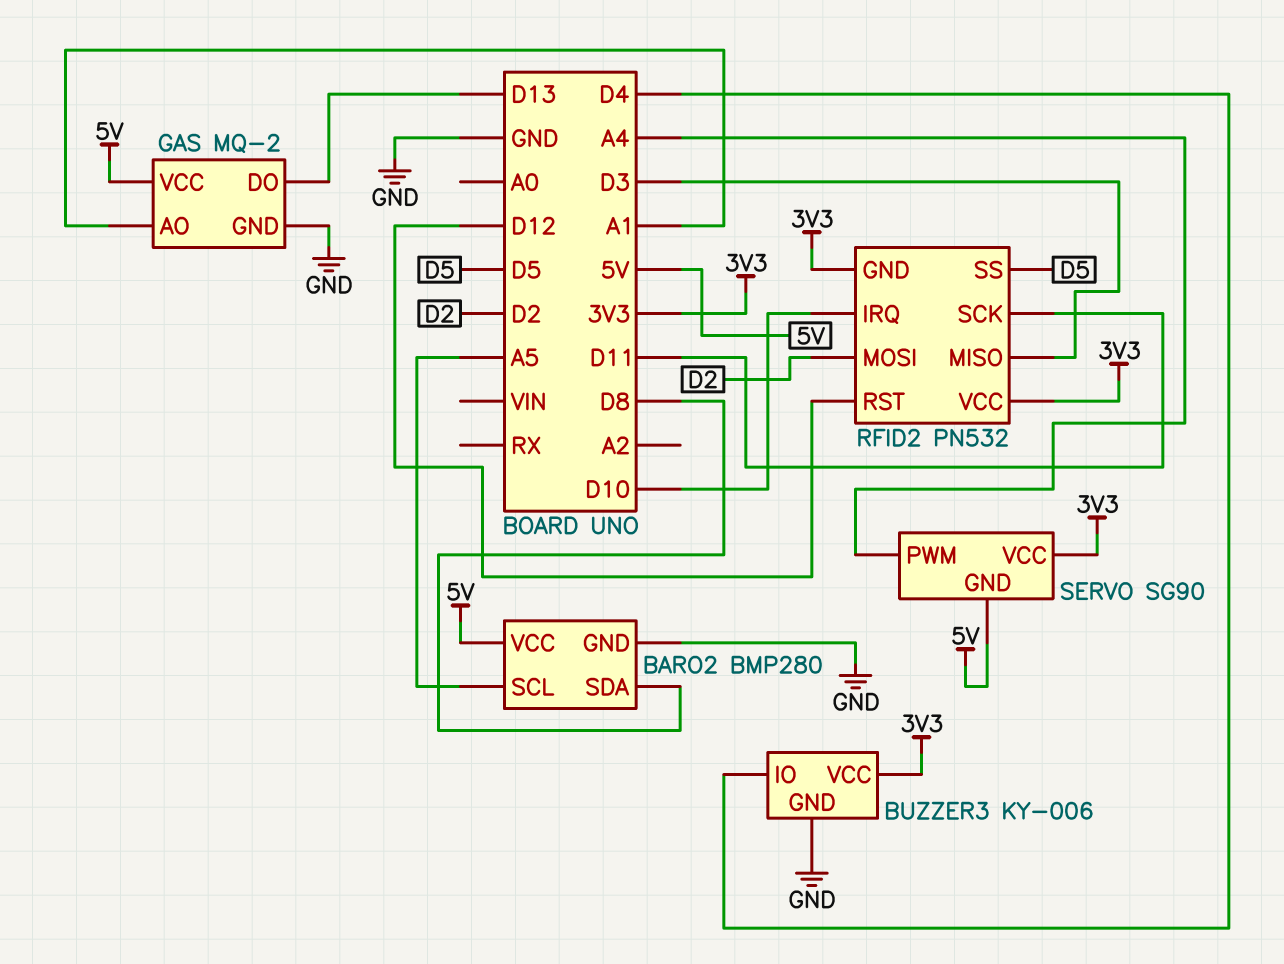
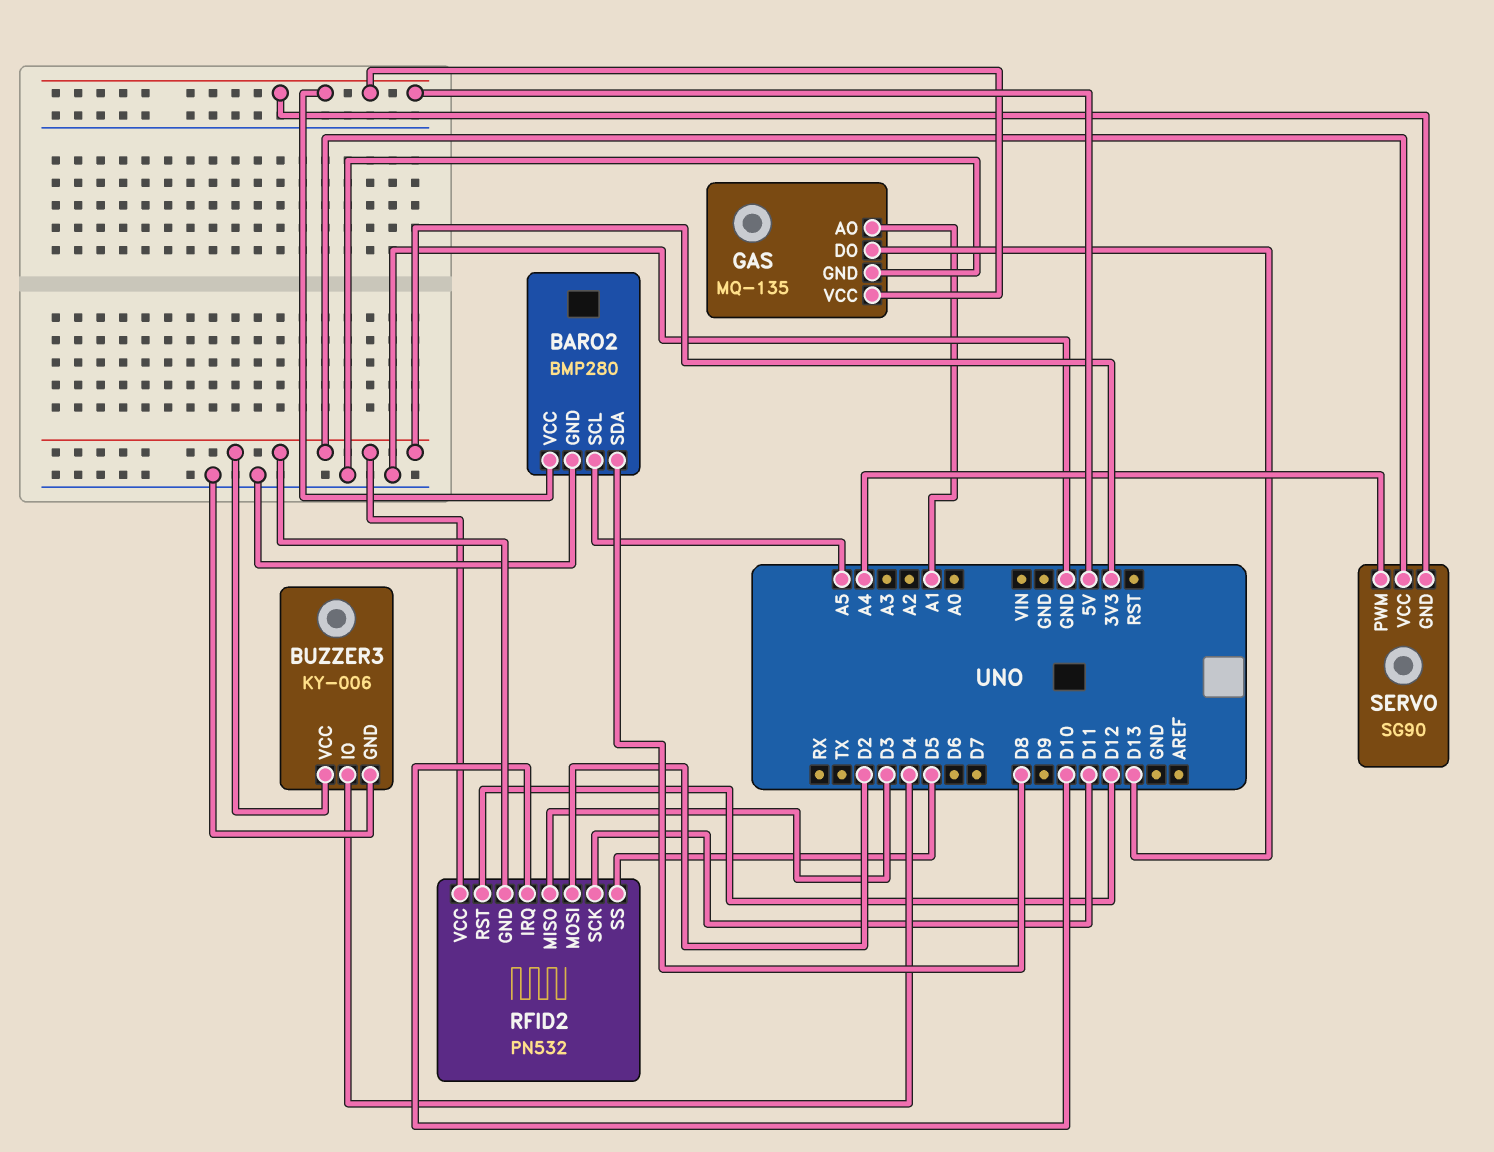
GAS: MQ-2 -> MQ-135

